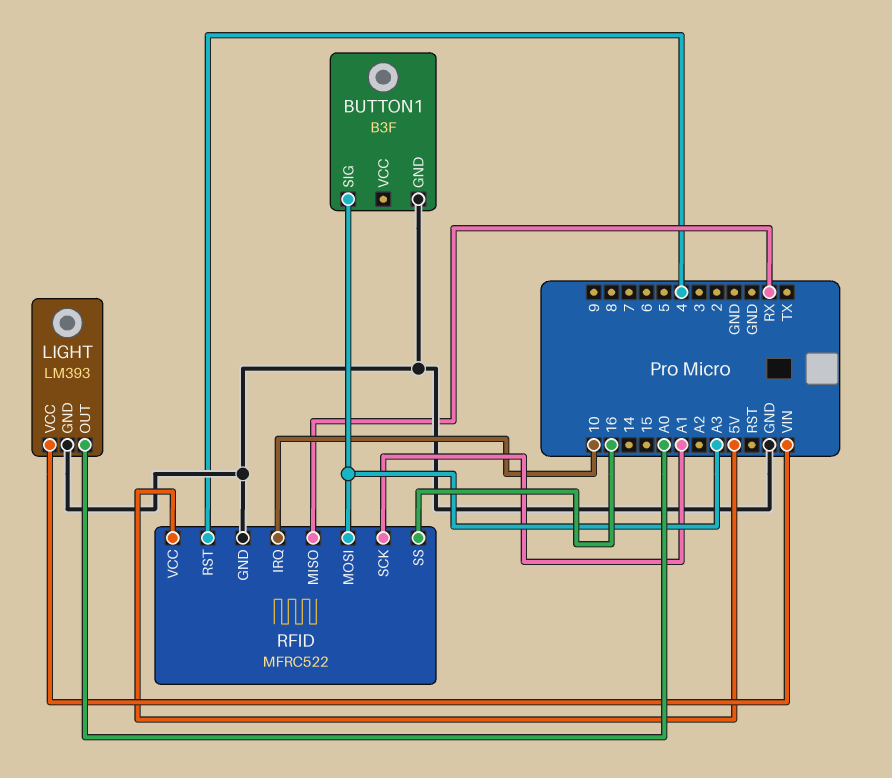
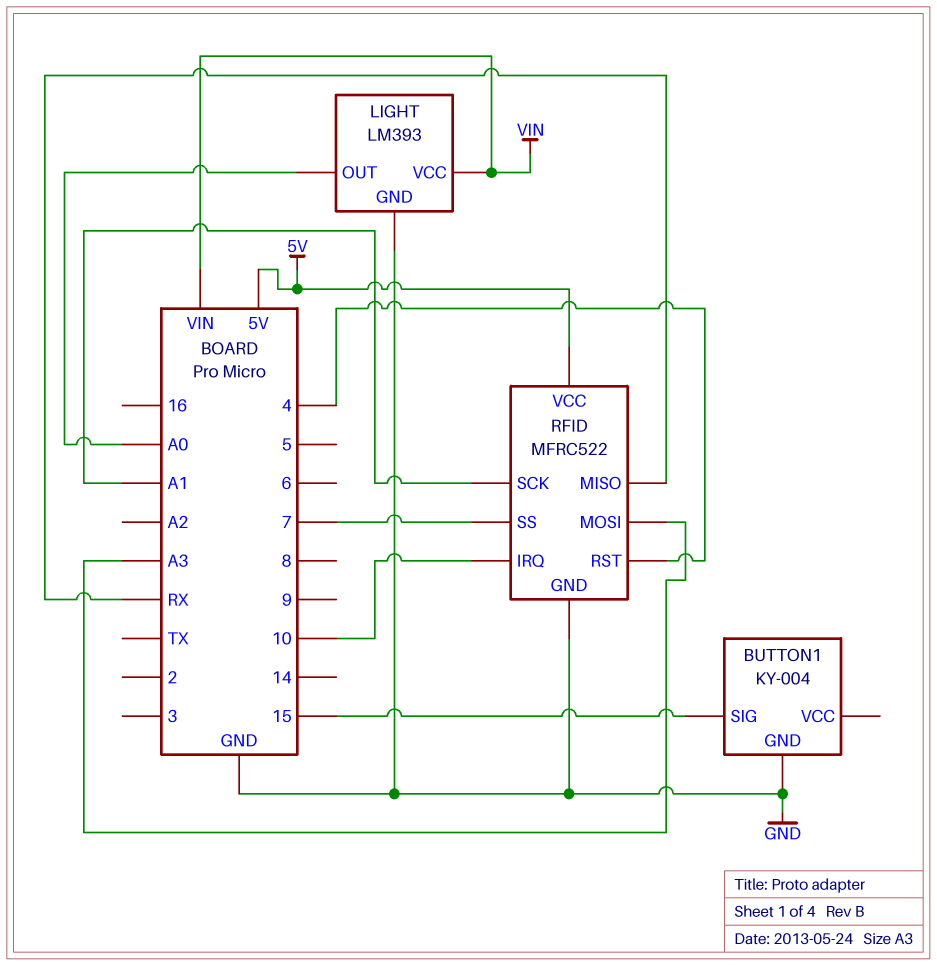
BUTTON1: B3F -> KY-004
BUTTON1 pin SIG: A3 -> 15
RFID pin SS: 16 -> 7

